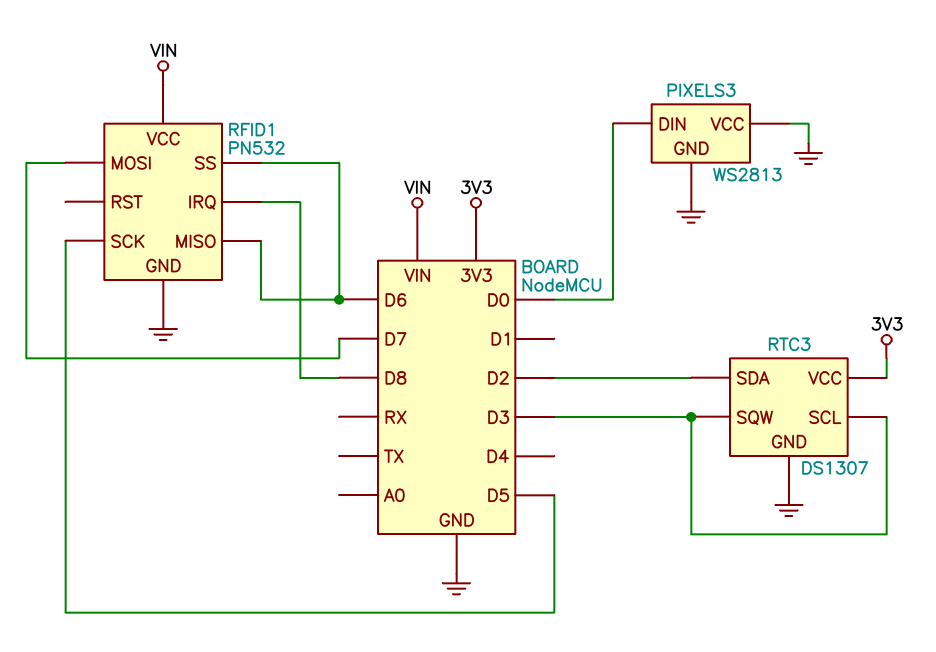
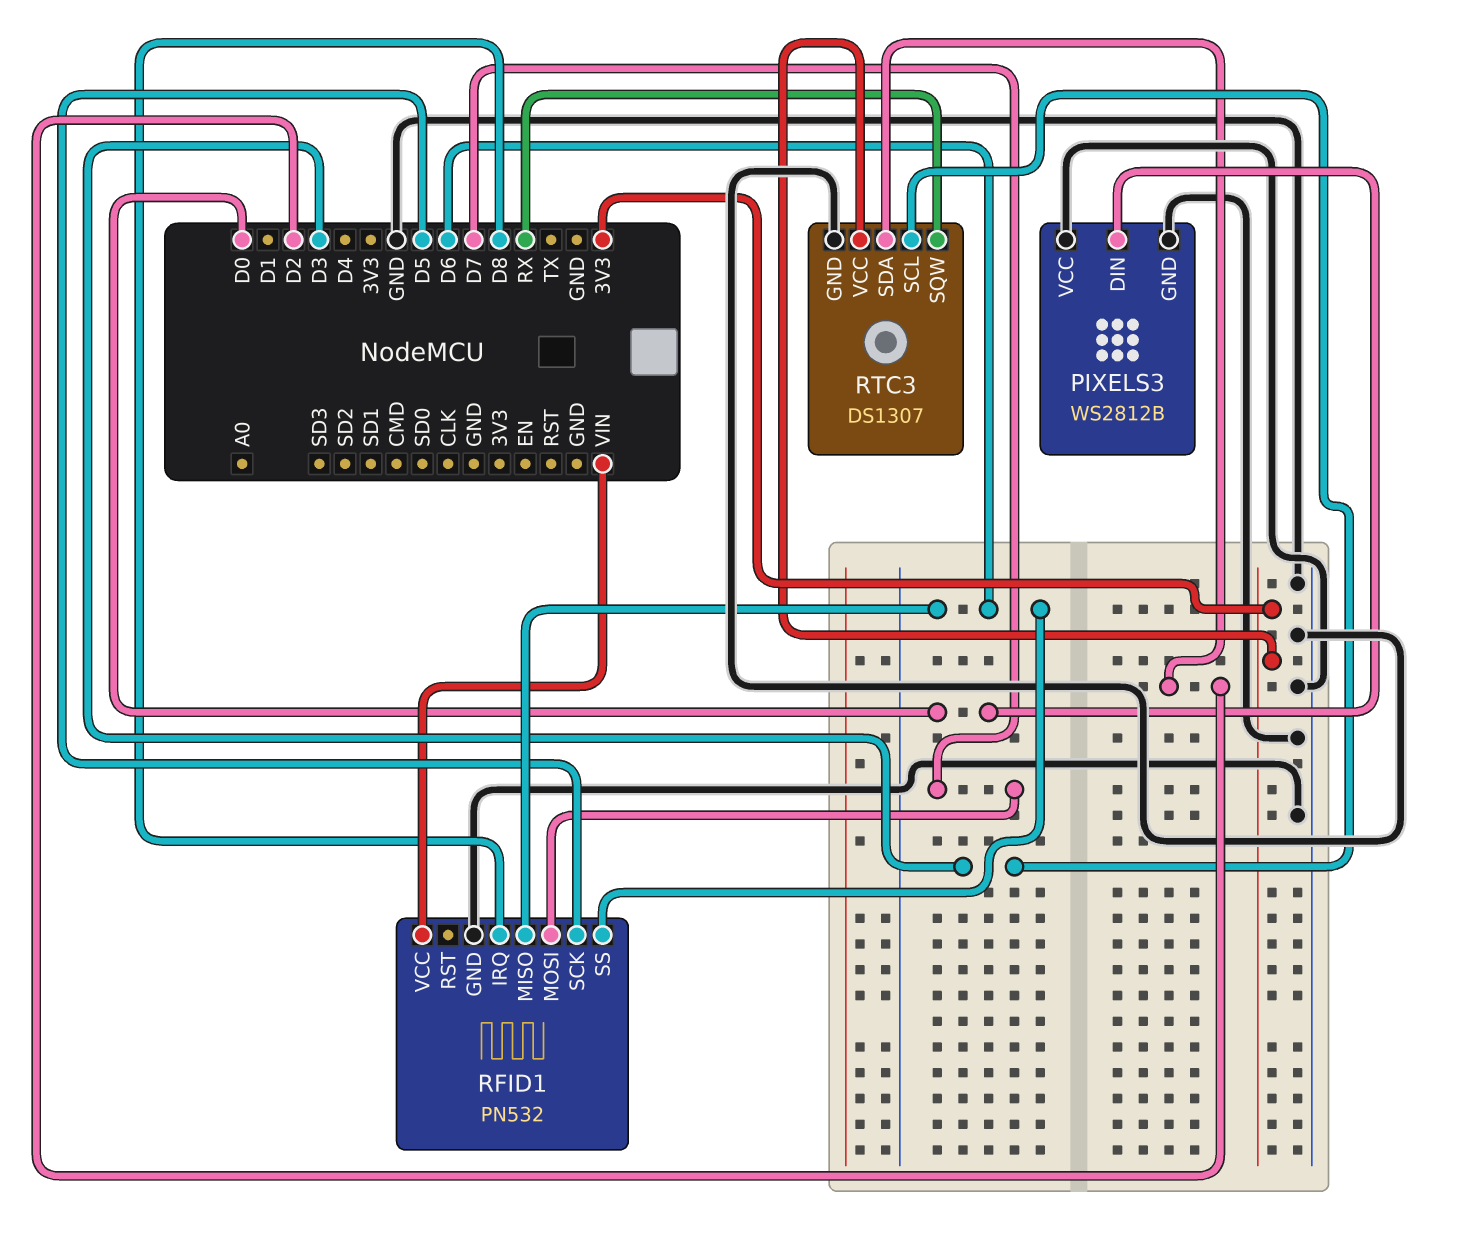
PIXELS3: WS2813 -> WS2812B
RTC3 pin SQW: D3 -> RX

